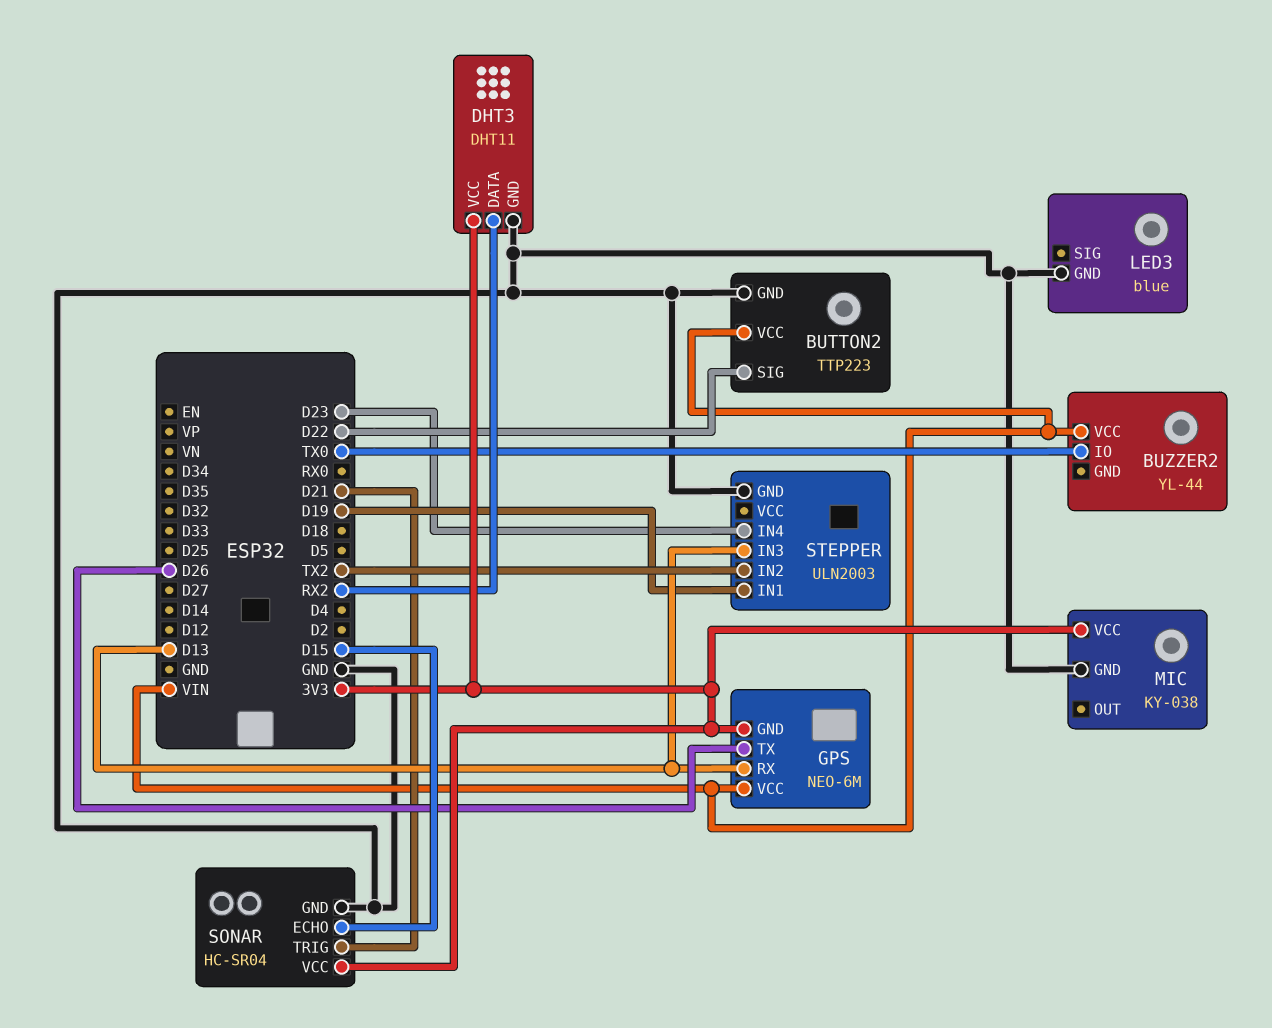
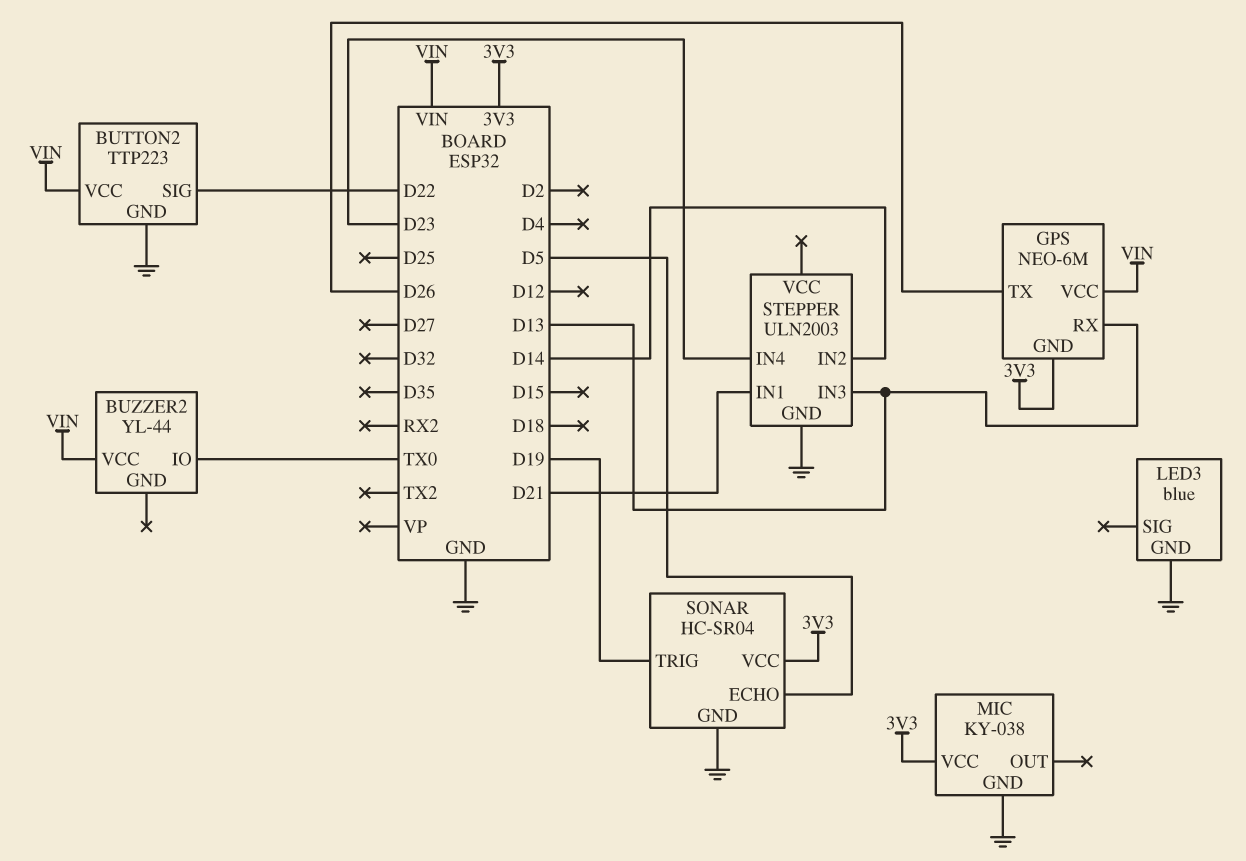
DHT3: DHT11 -> none
DHT3 pin DATA: RX2 -> none
DHT3 pin GND: GND -> none
DHT3 pin VCC: 3V3 -> none
SONAR pin ECHO: D15 -> D5
SONAR pin TRIG: D21 -> D19
STEPPER pin IN1: D19 -> D21
STEPPER pin IN2: TX2 -> D14

